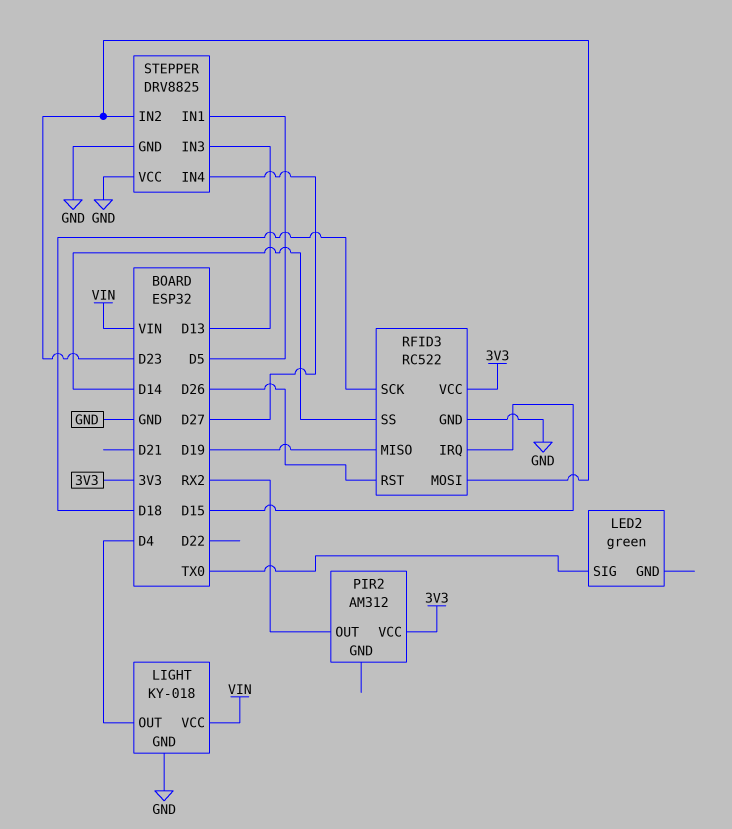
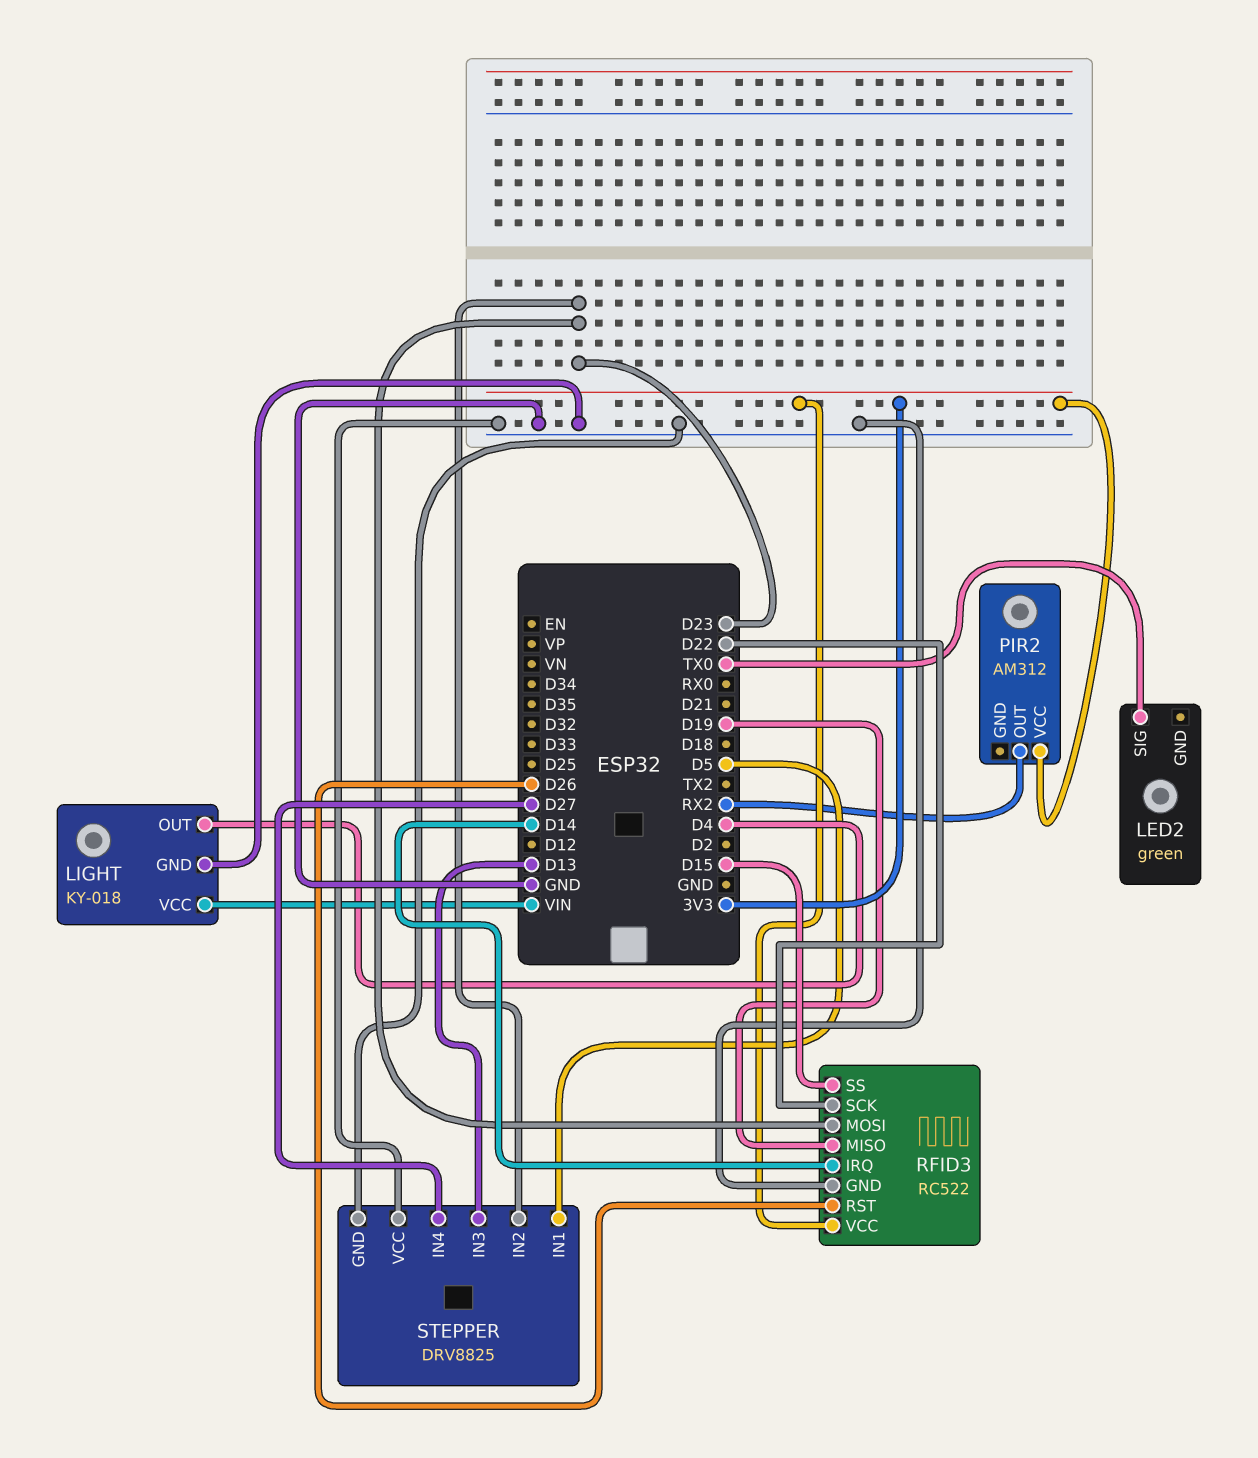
RFID3 pin IRQ: D15 -> D14
RFID3 pin SCK: D18 -> D22
RFID3 pin SS: D14 -> D15

